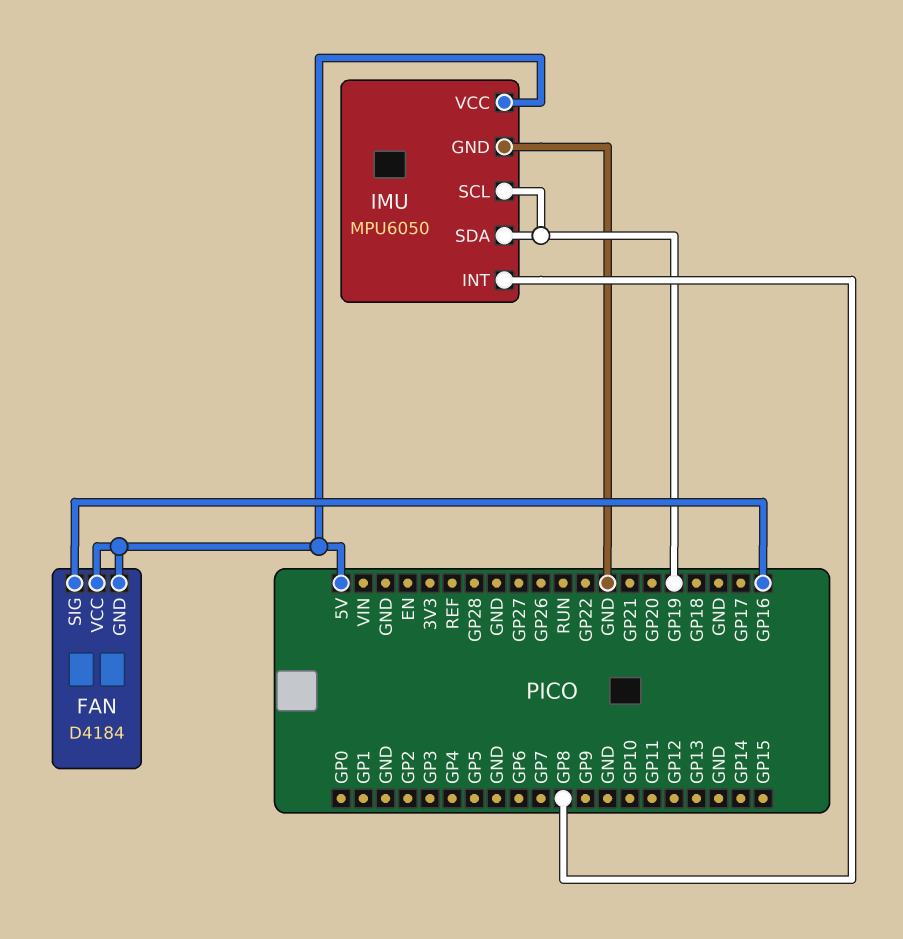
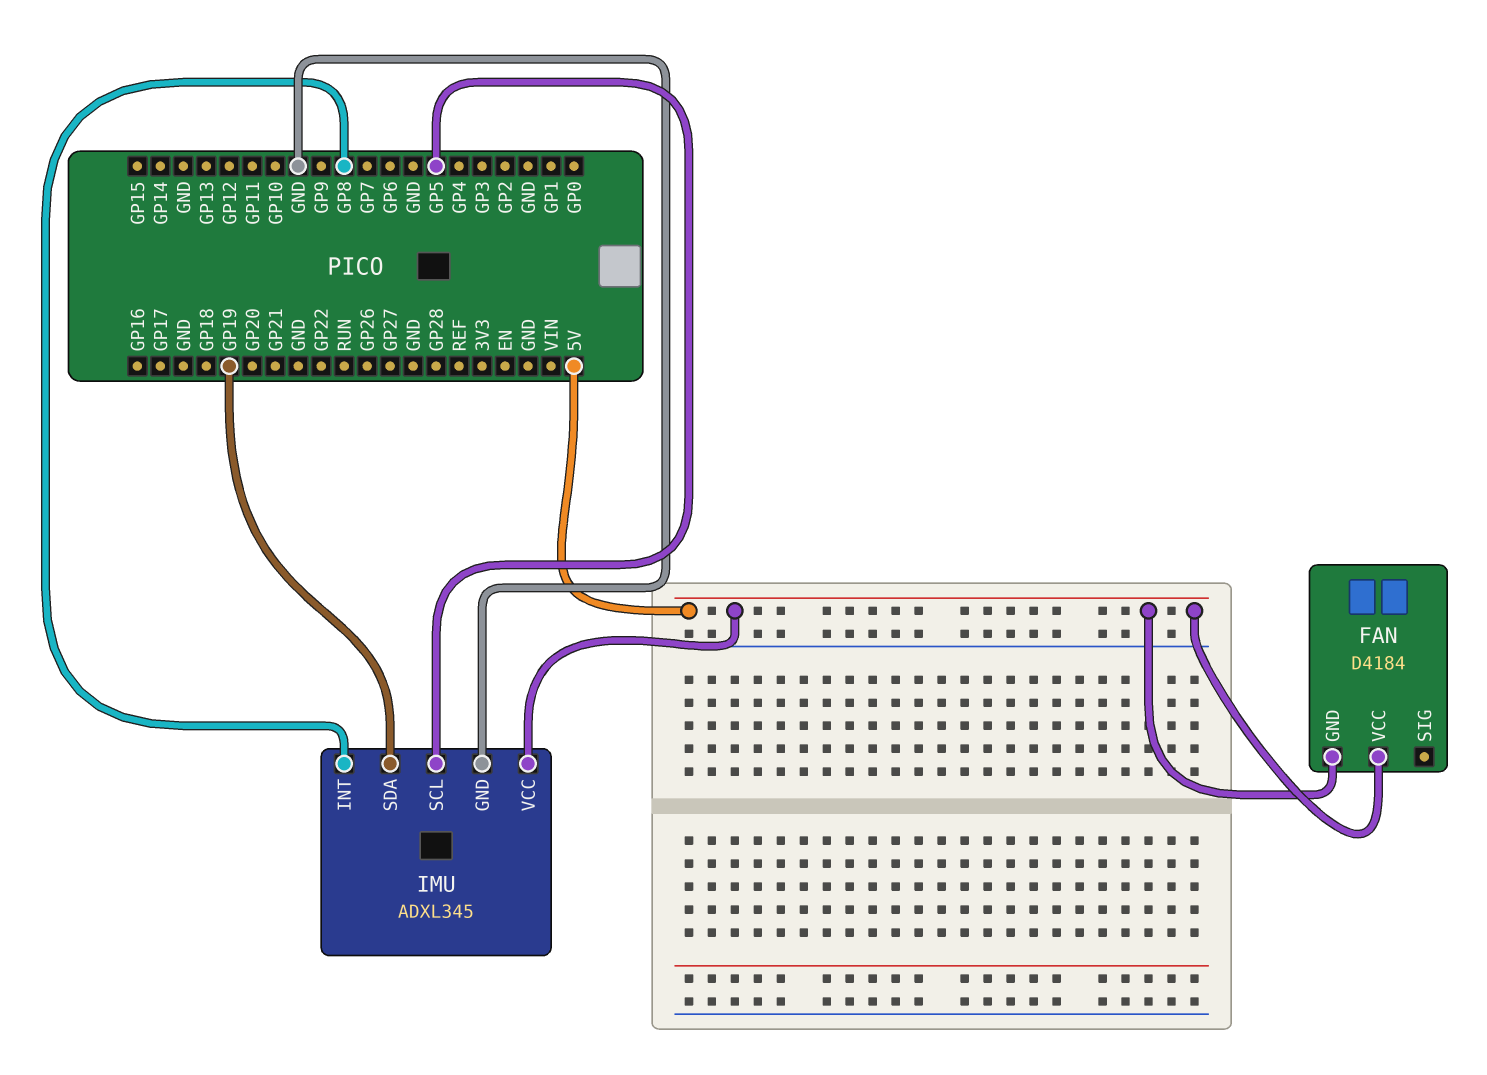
FAN pin SIG: GP16 -> none
IMU: MPU6050 -> ADXL345
IMU pin SCL: GP19 -> GP5

